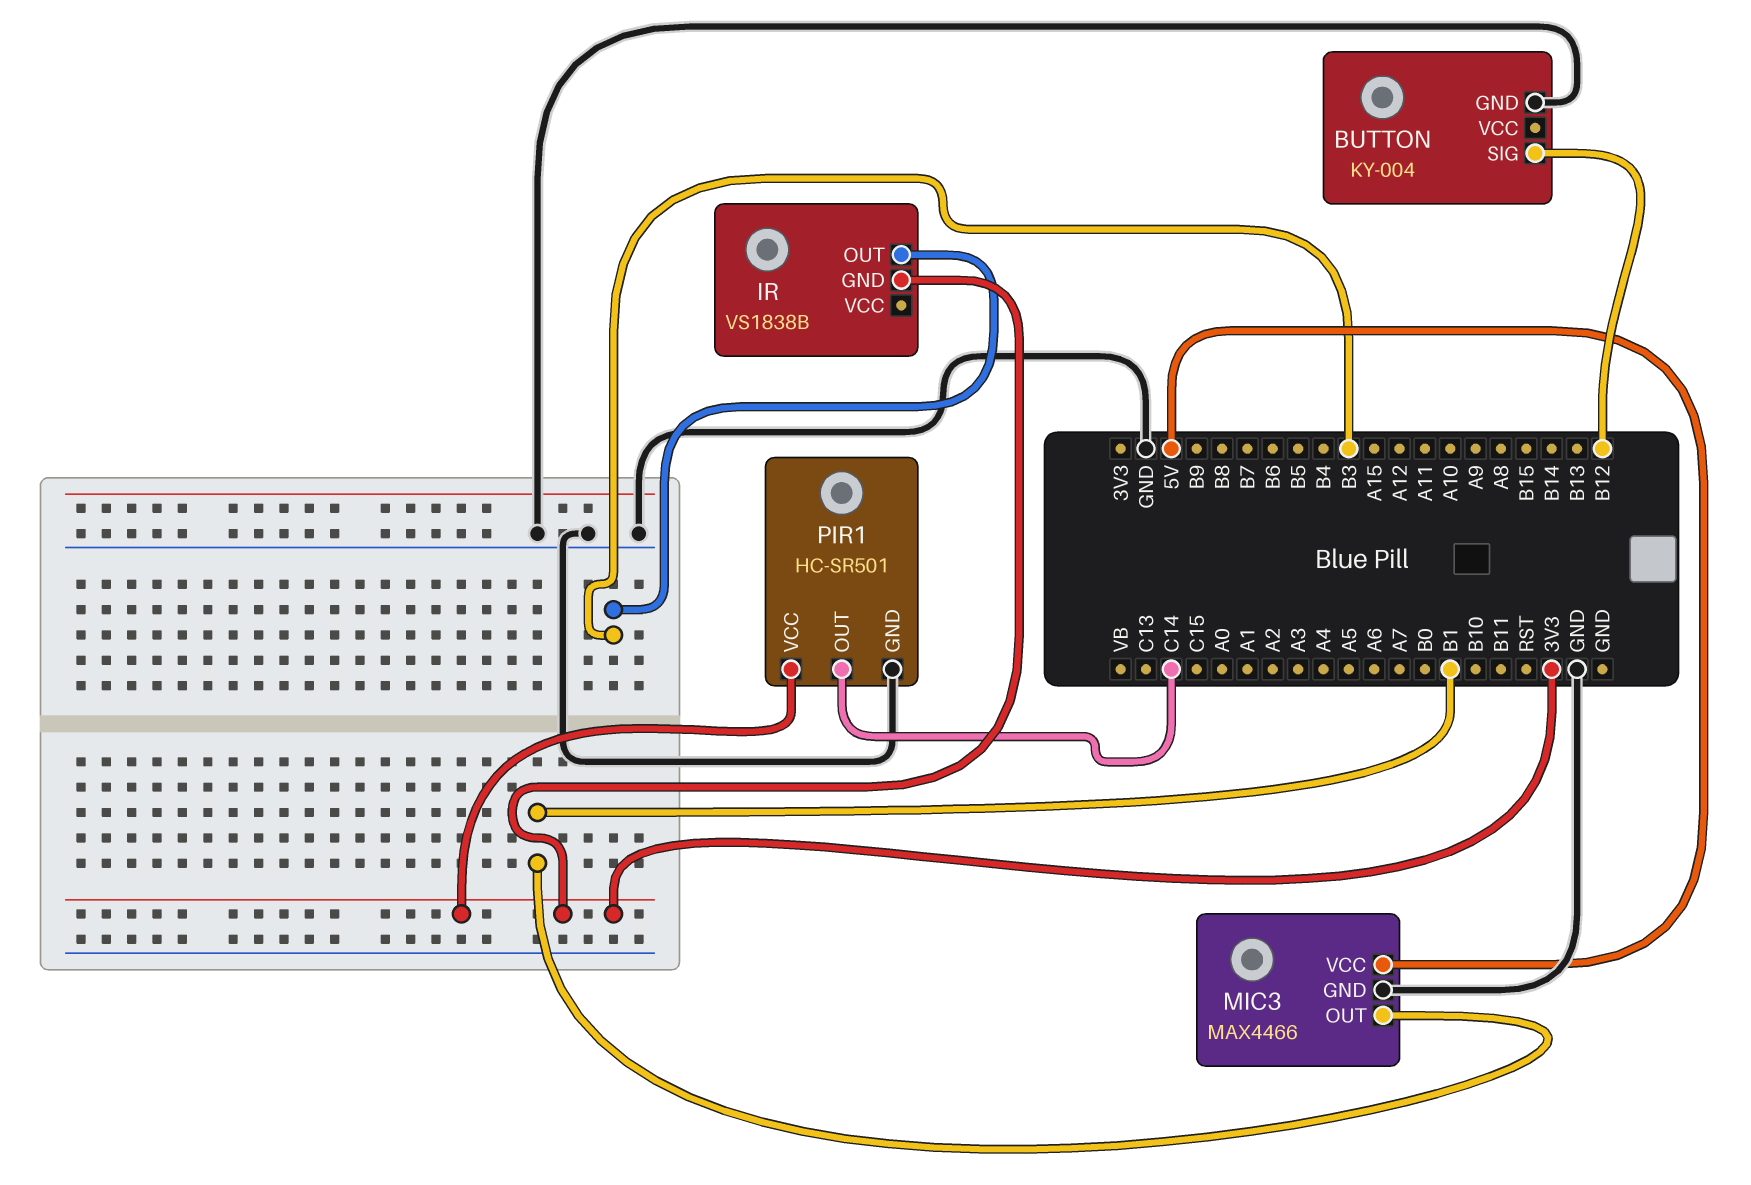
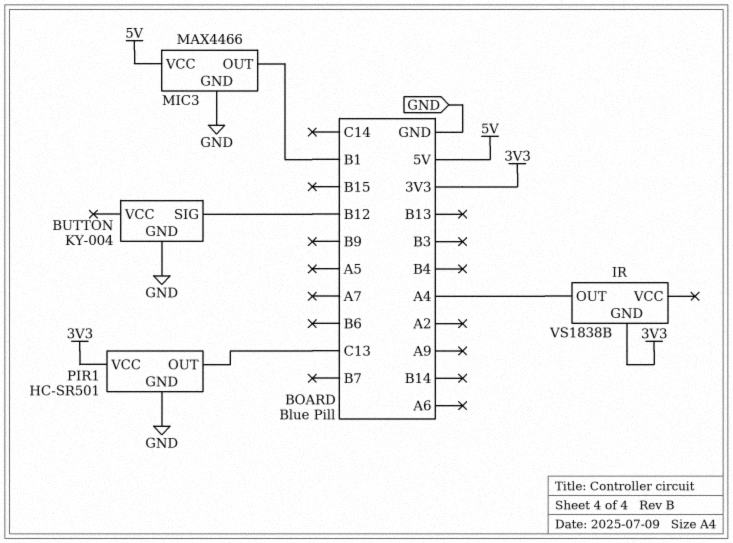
IR pin OUT: B3 -> A4
PIR1 pin OUT: C14 -> C13

